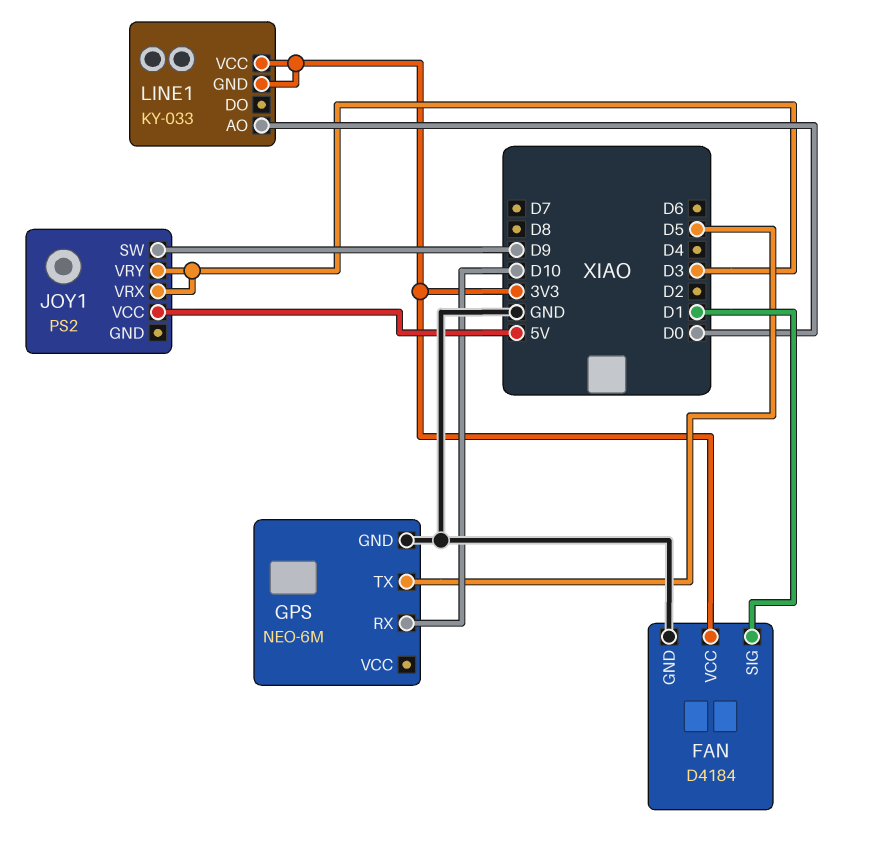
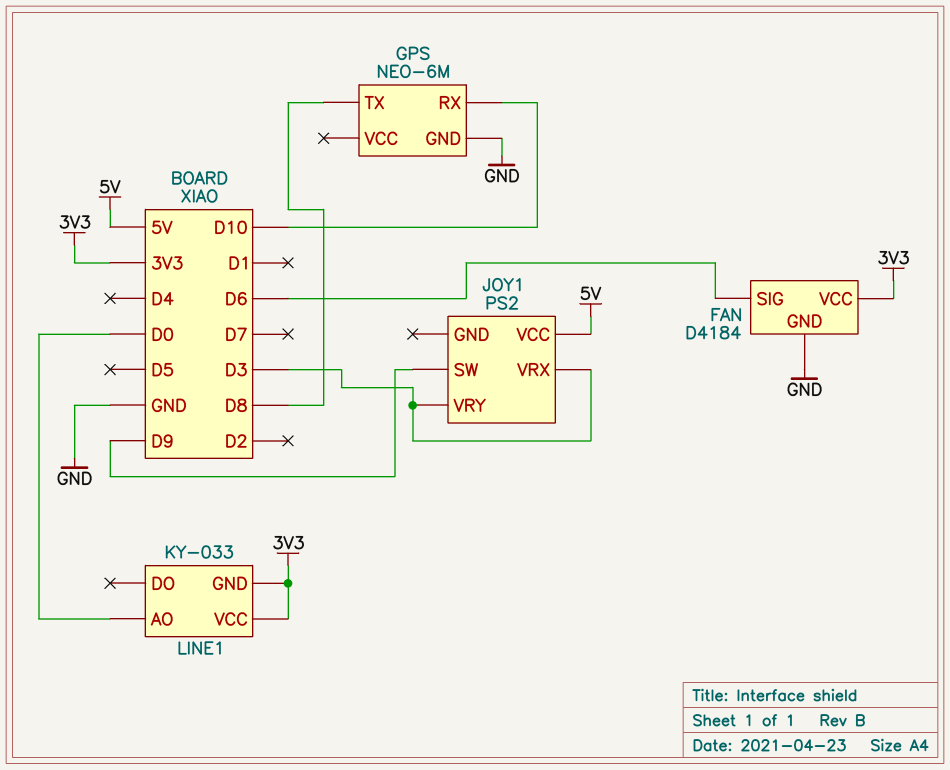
FAN pin SIG: D1 -> D6
GPS pin TX: D5 -> D8

